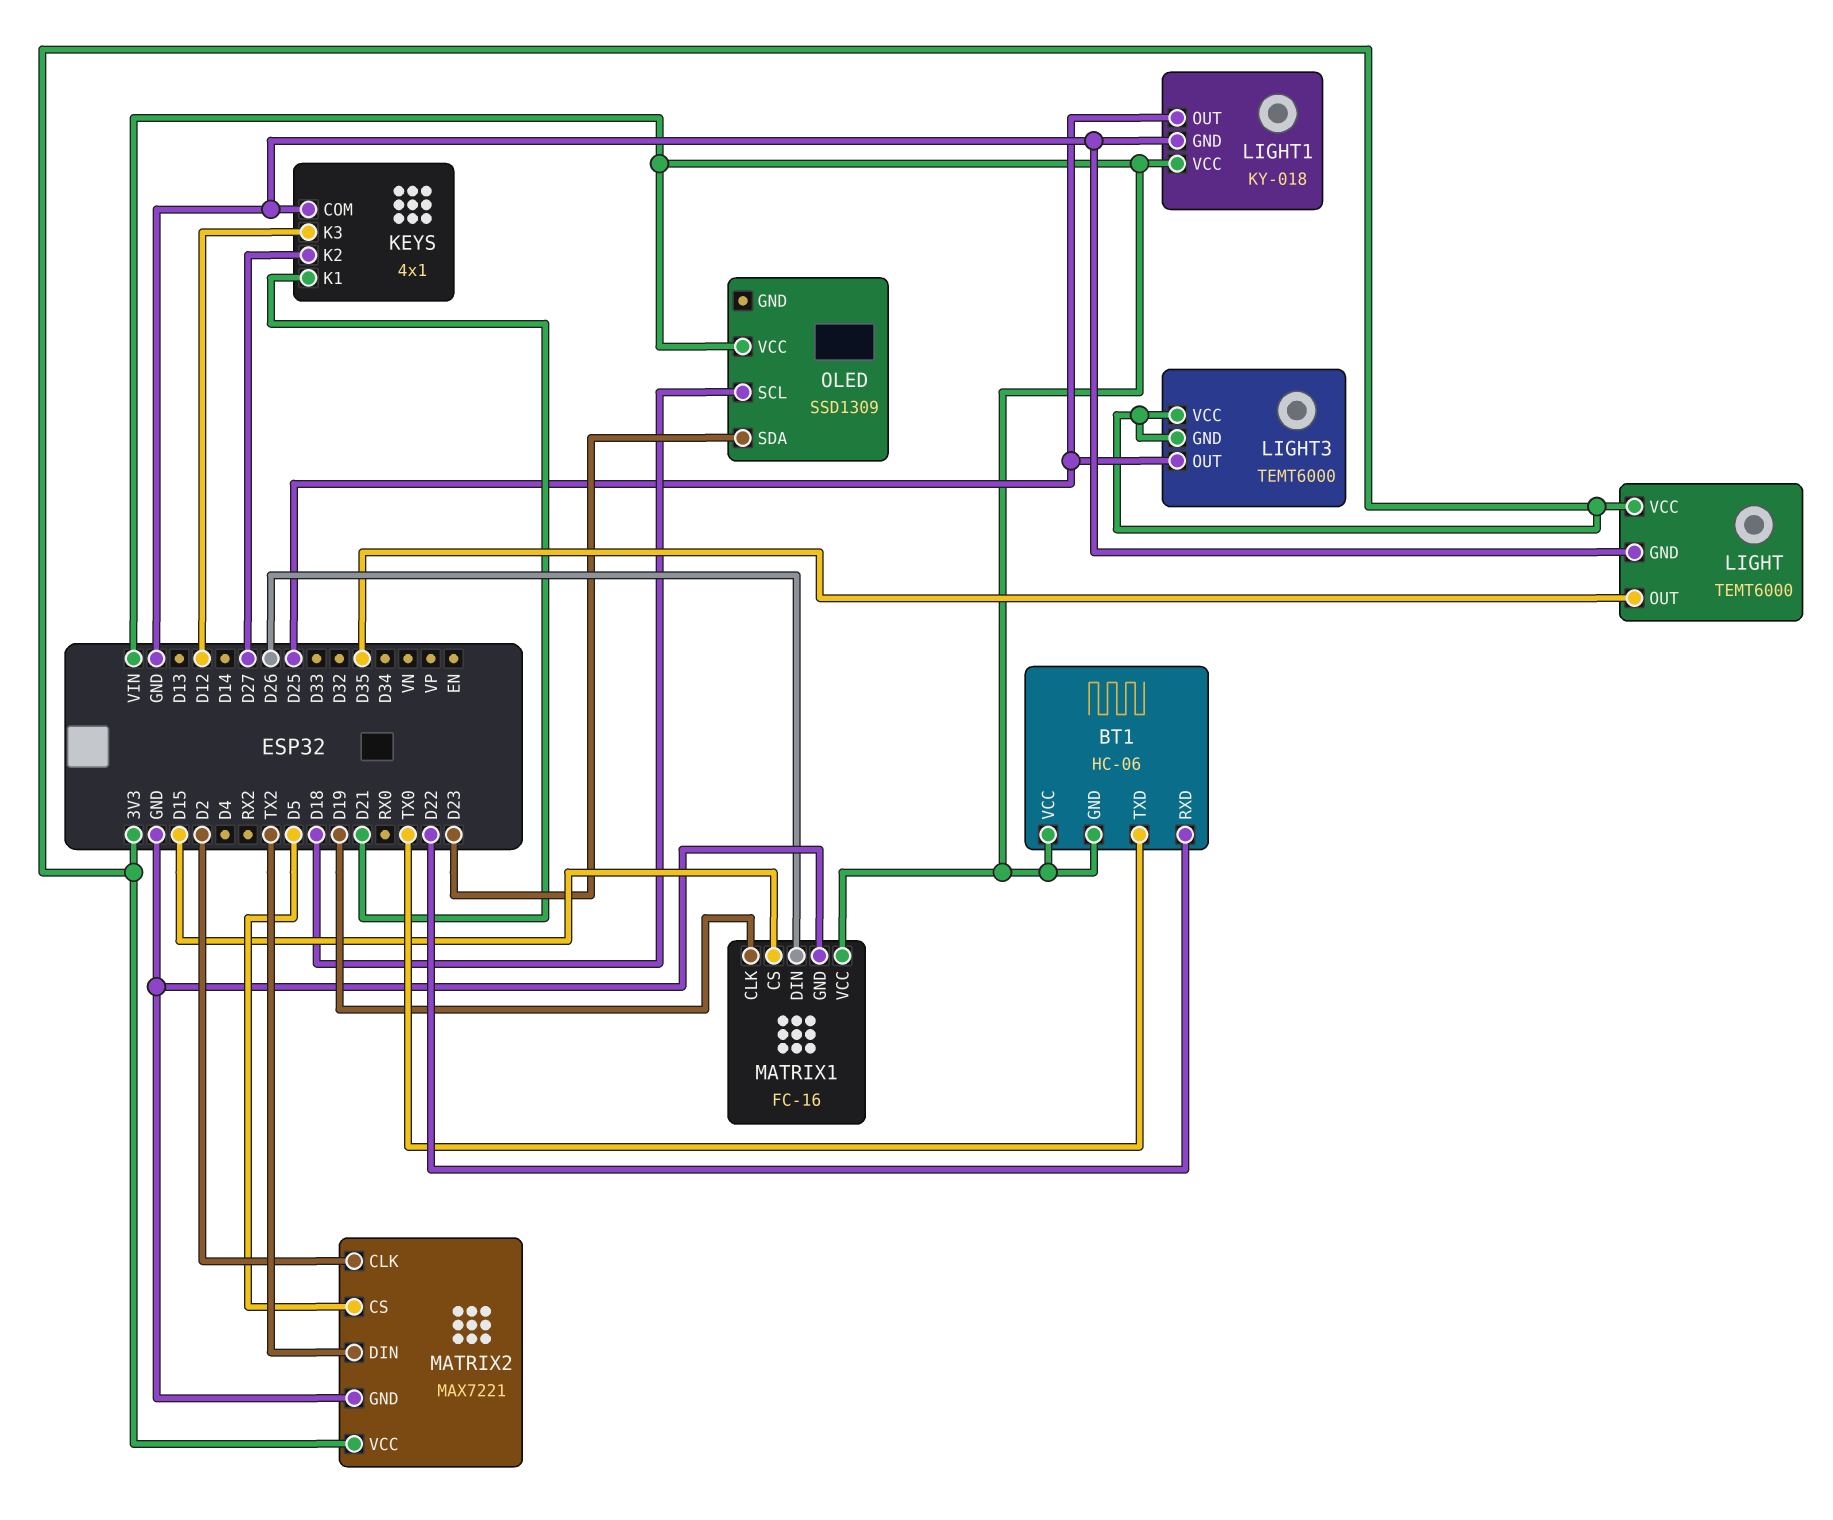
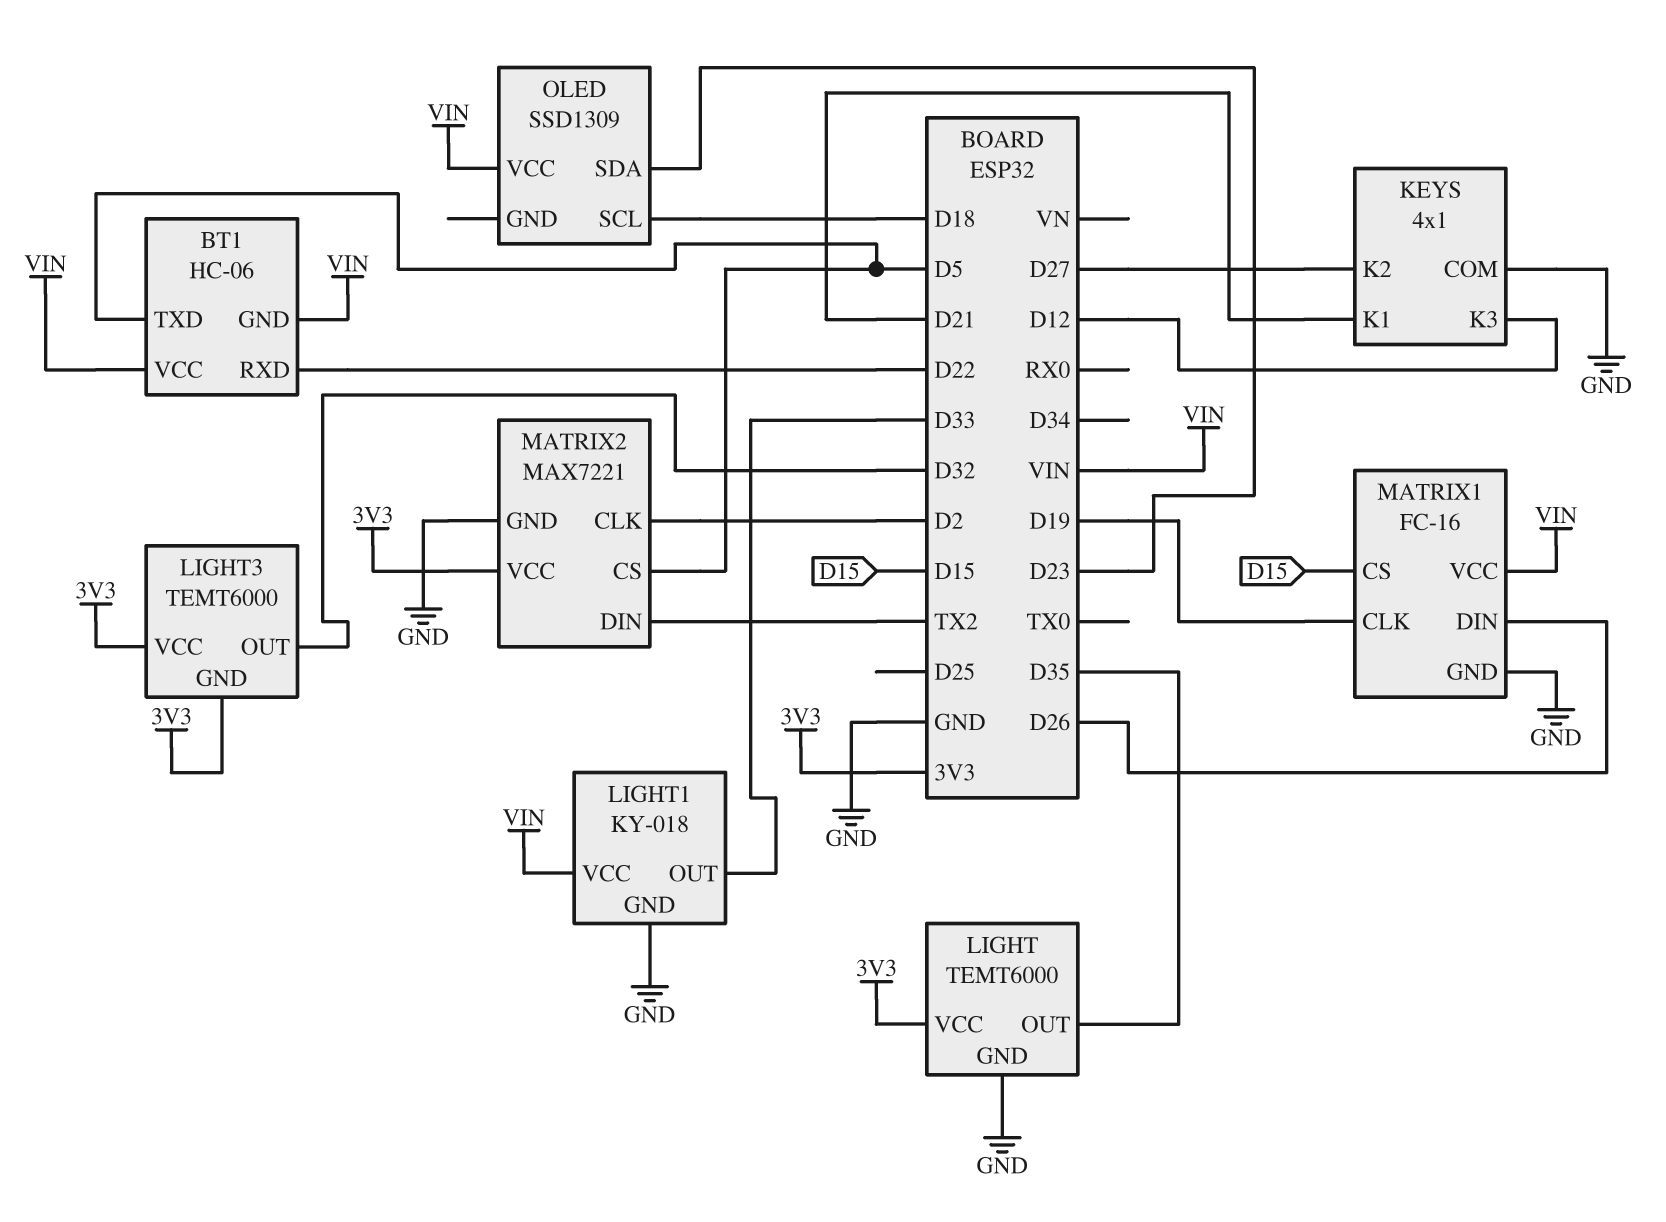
BT1 pin TXD: TX0 -> D5
LIGHT1 pin OUT: D25 -> D33
LIGHT3 pin OUT: D25 -> D32

